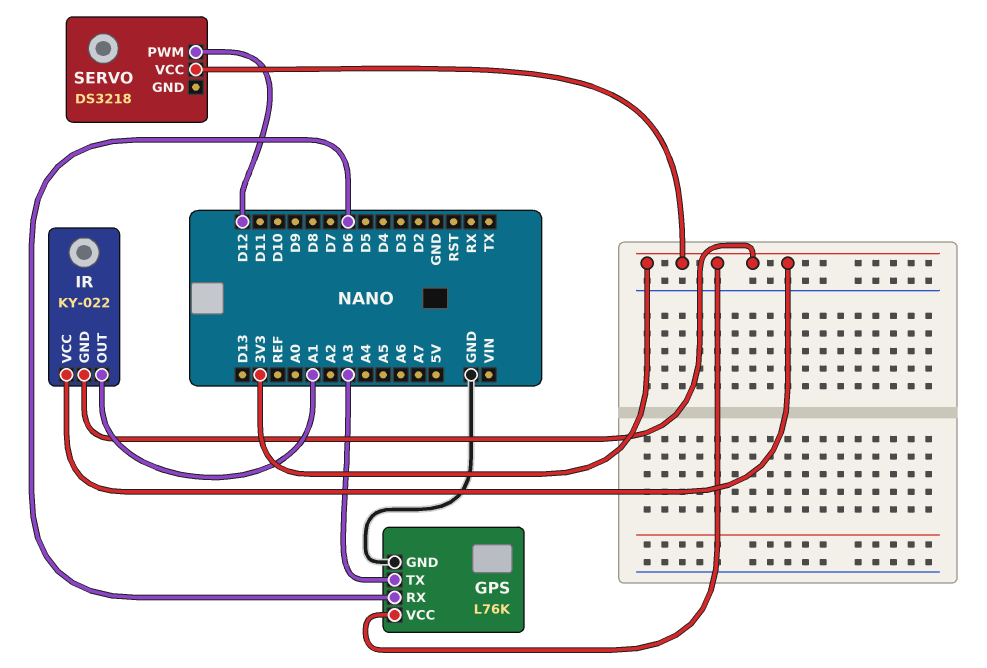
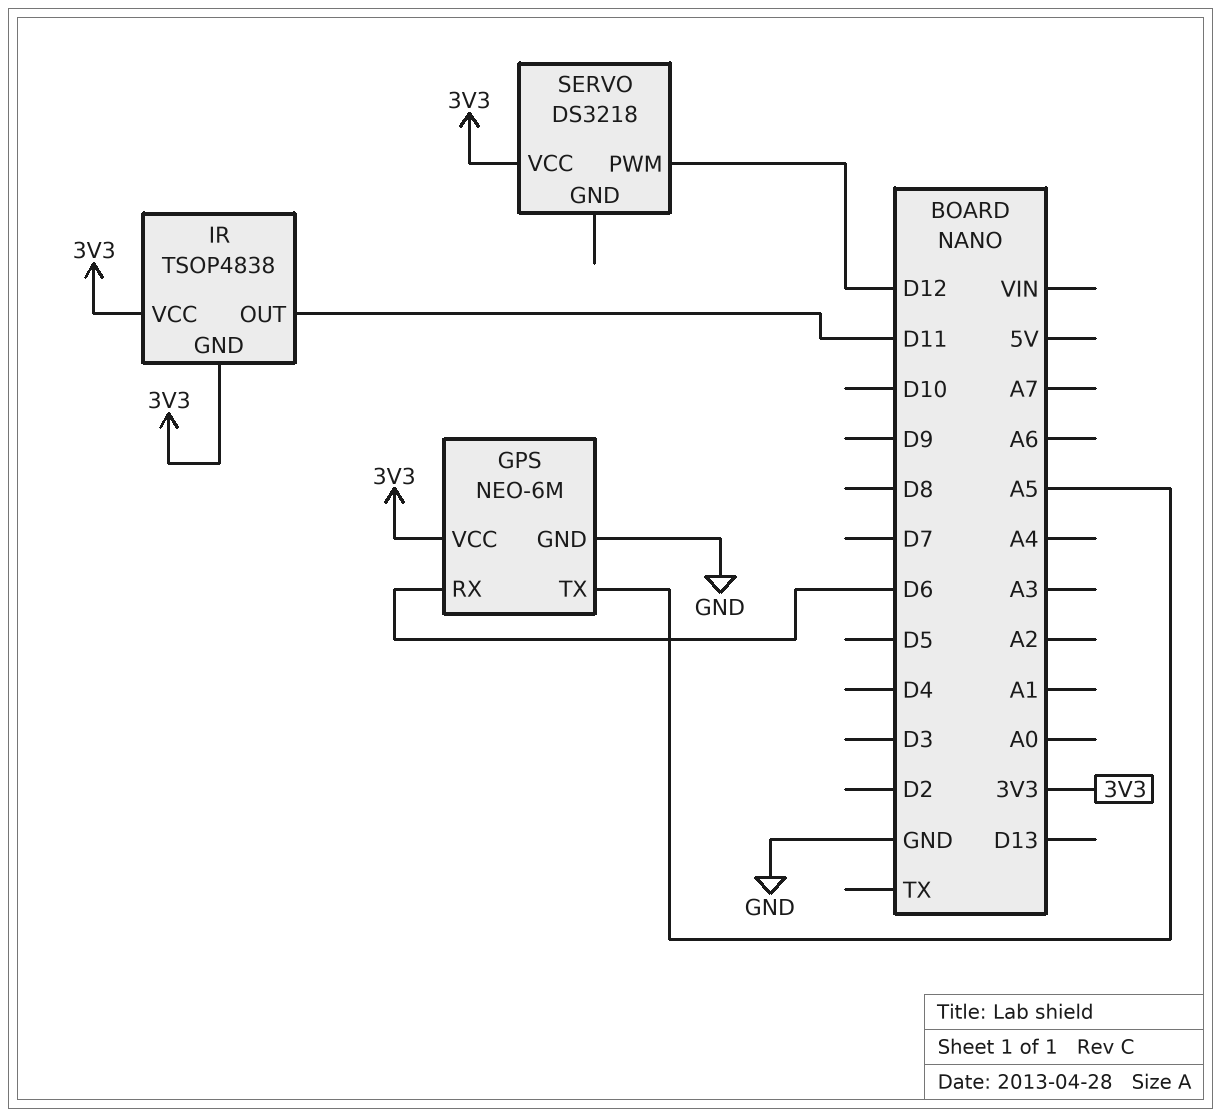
GPS: L76K -> NEO-6M
GPS pin TX: A3 -> A5
IR: KY-022 -> TSOP4838
IR pin OUT: A1 -> D11

